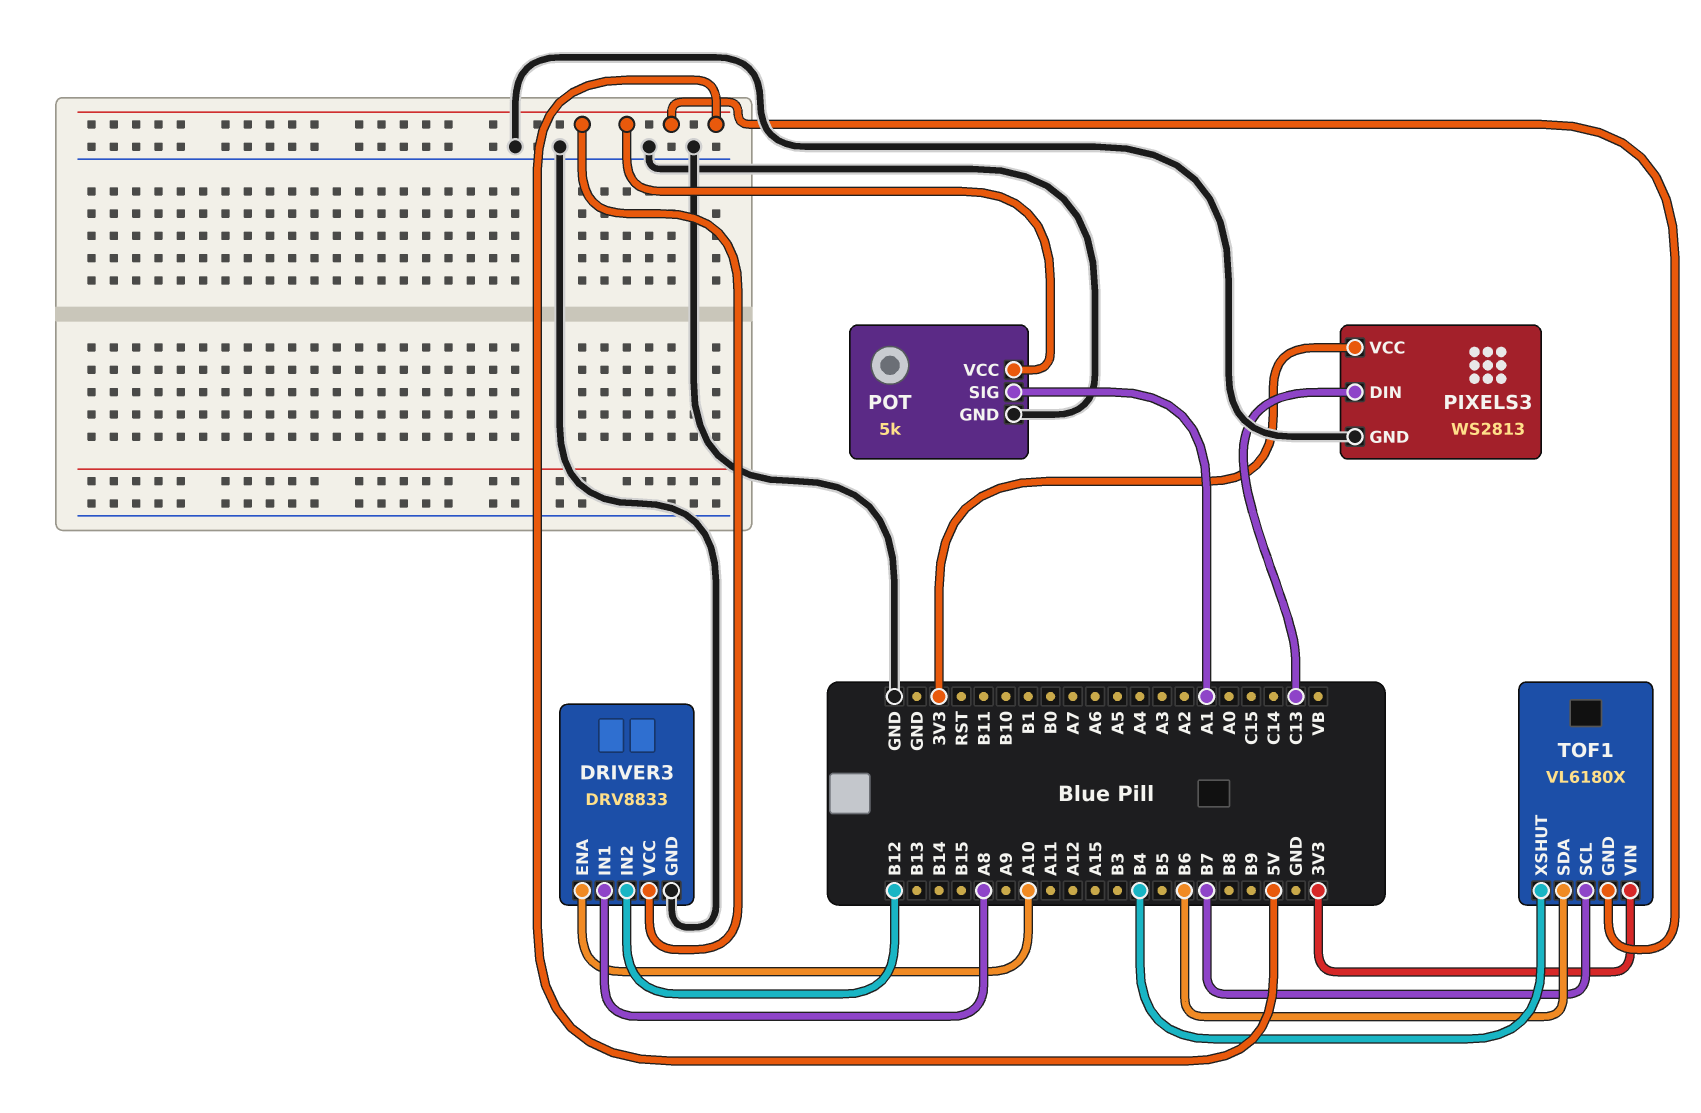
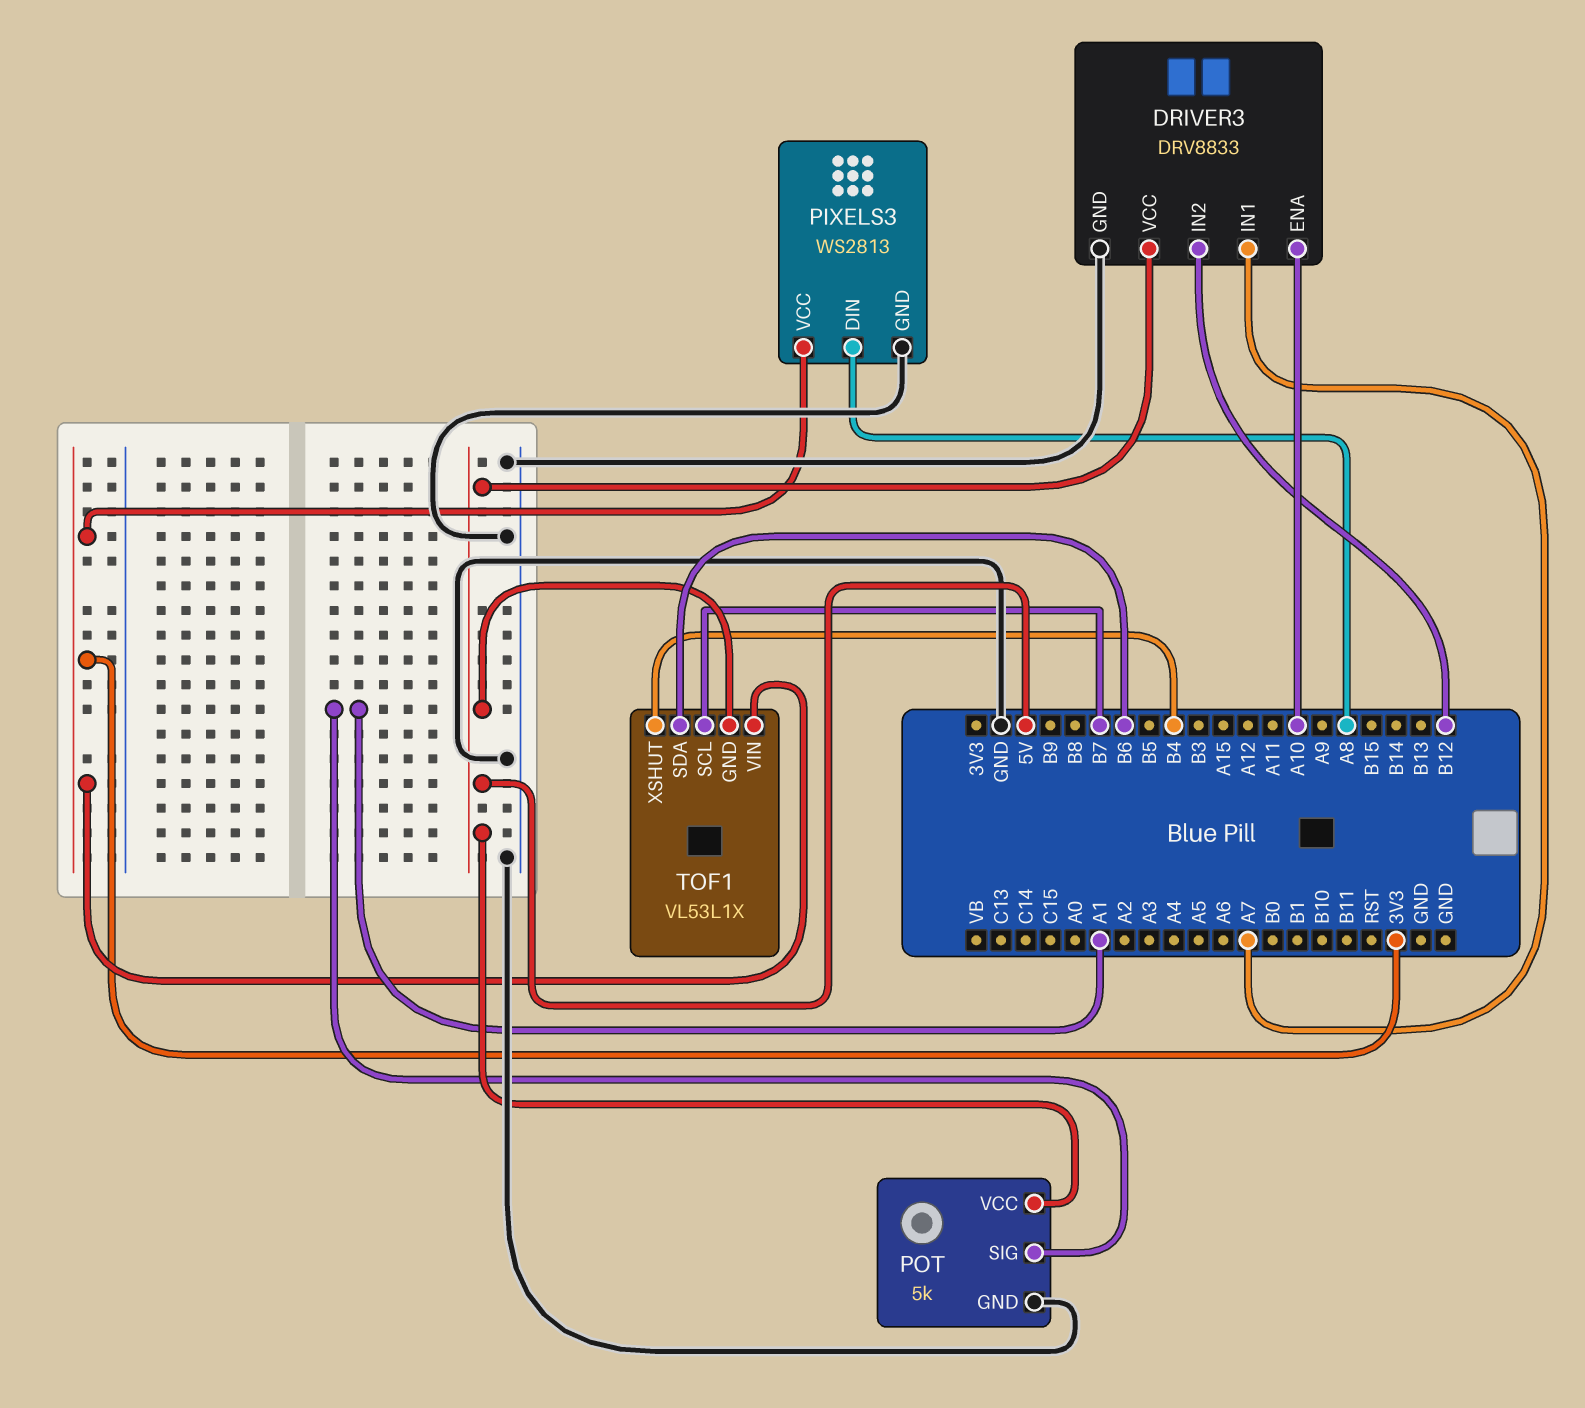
DRIVER3 pin IN1: A8 -> A7
PIXELS3 pin DIN: C13 -> A8
TOF1: VL6180X -> VL53L1X

